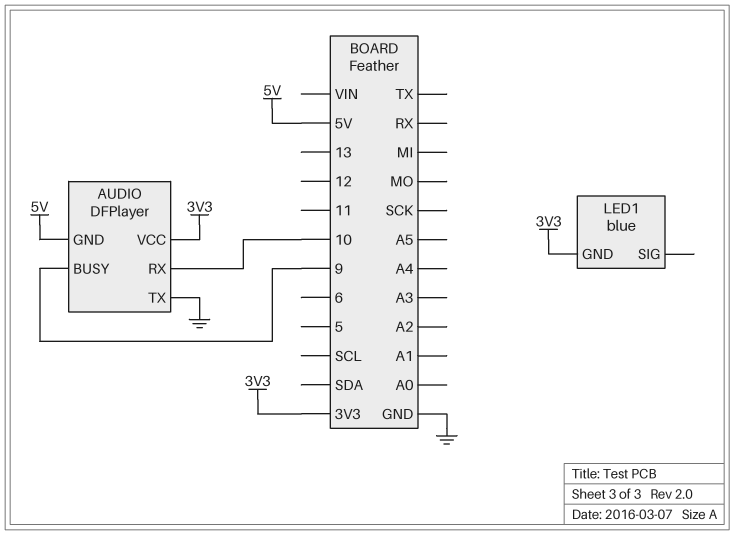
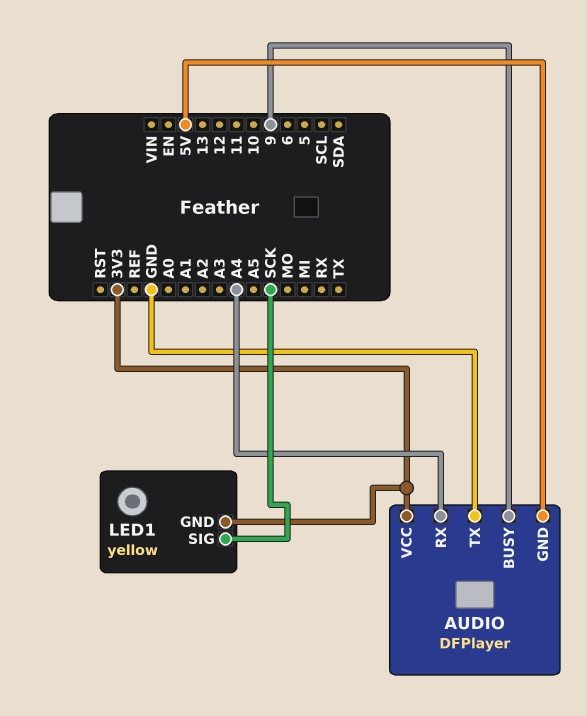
AUDIO pin RX: 10 -> A4
LED1: blue -> yellow
LED1 pin SIG: none -> SCK

